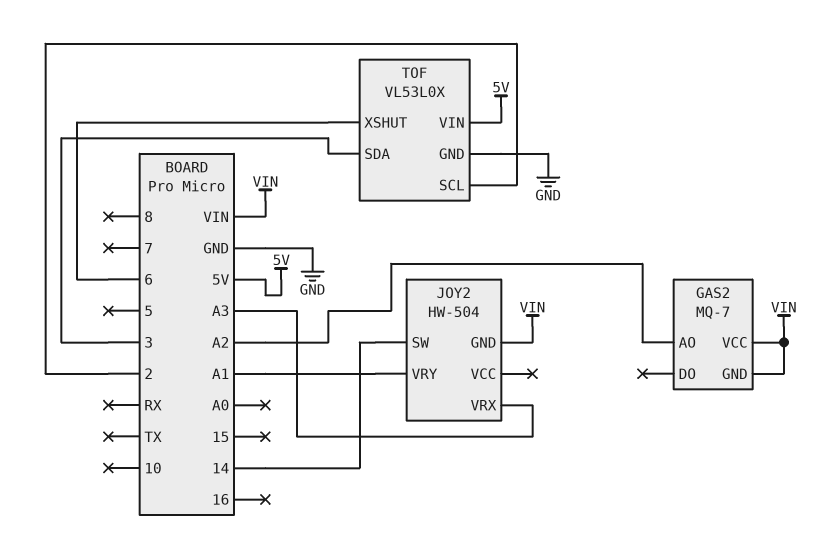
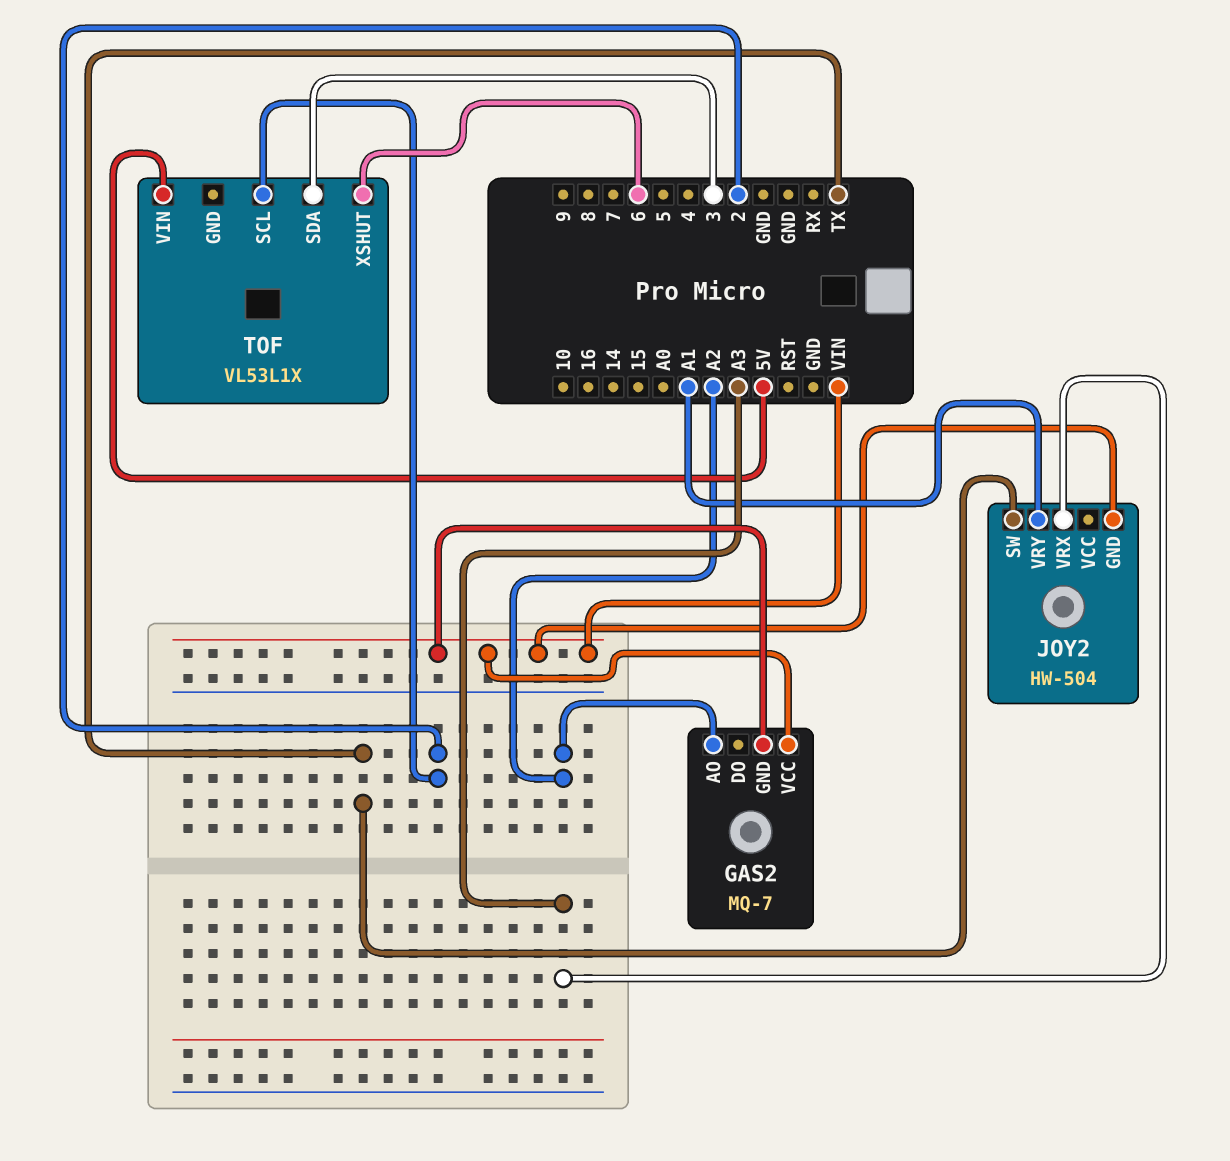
JOY2 pin SW: 14 -> TX
TOF: VL53L0X -> VL53L1X
TOF pin GND: GND -> none

